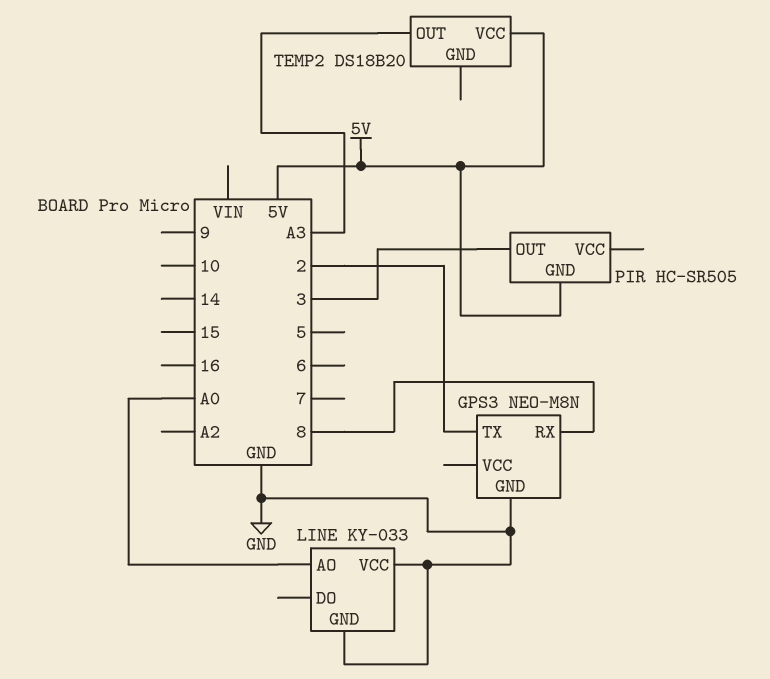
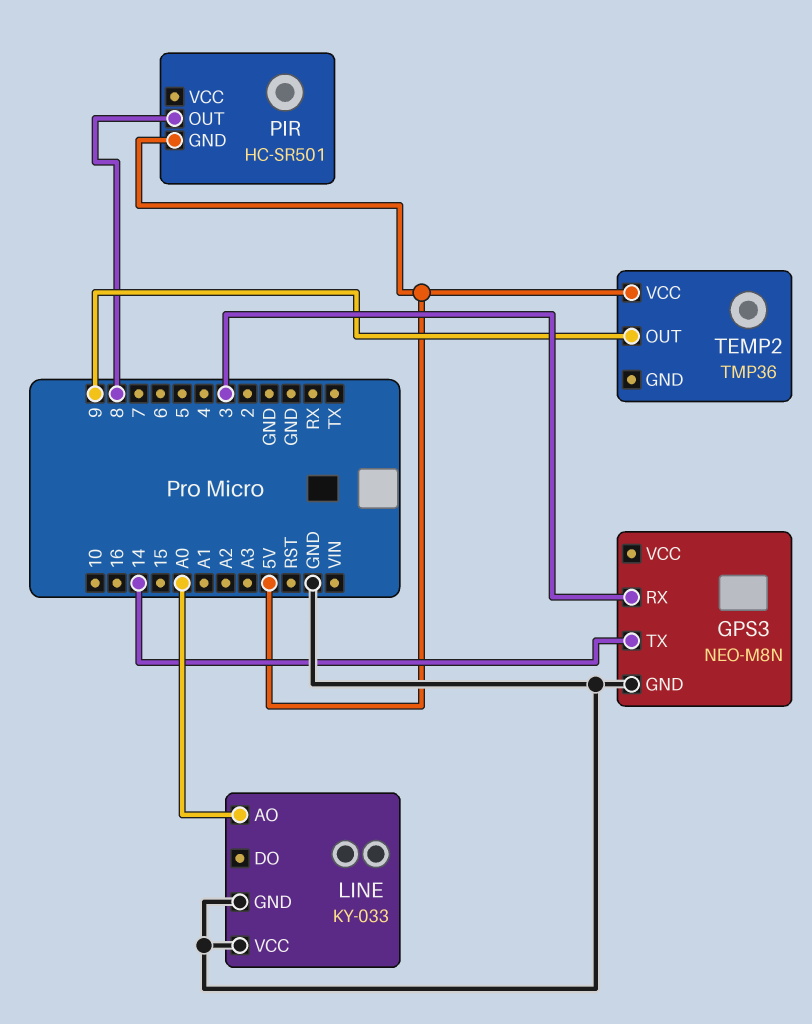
GPS3 pin RX: 8 -> 3
GPS3 pin TX: 2 -> 14
PIR: HC-SR505 -> HC-SR501
PIR pin OUT: 3 -> 8
TEMP2: DS18B20 -> TMP36
TEMP2 pin OUT: A3 -> 9

